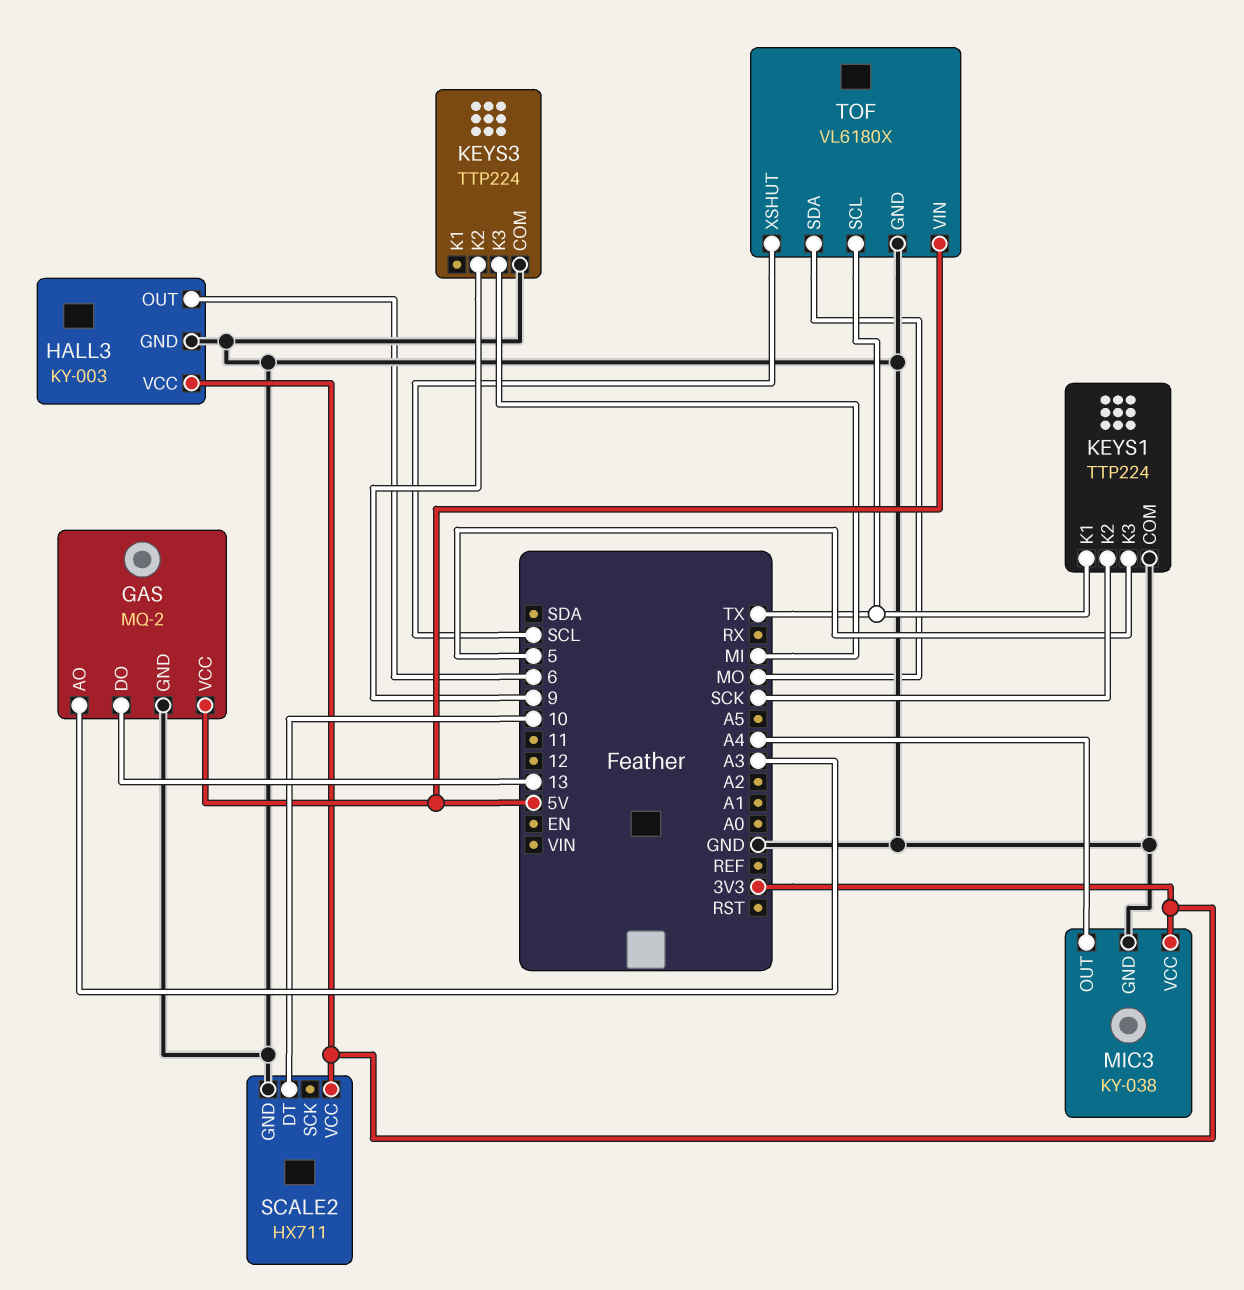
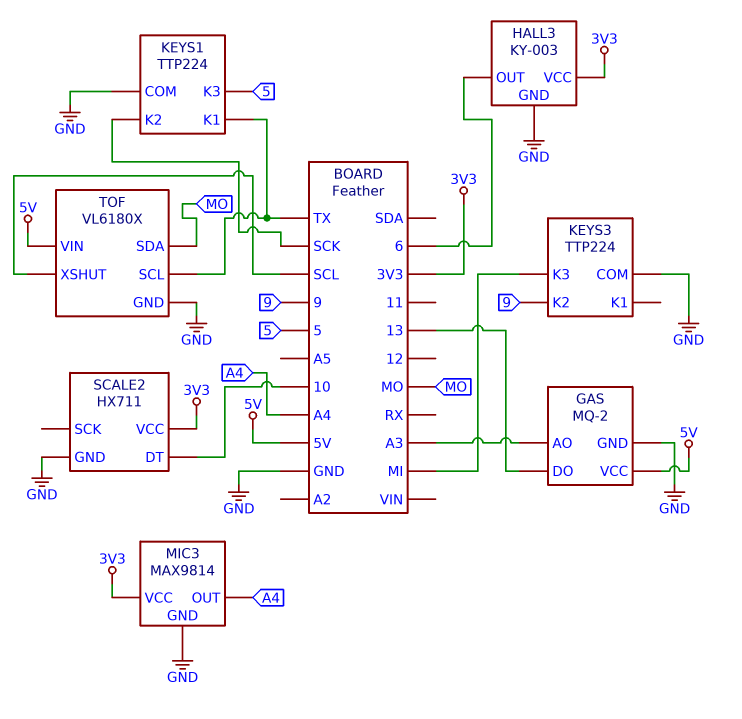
MIC3: KY-038 -> MAX9814

